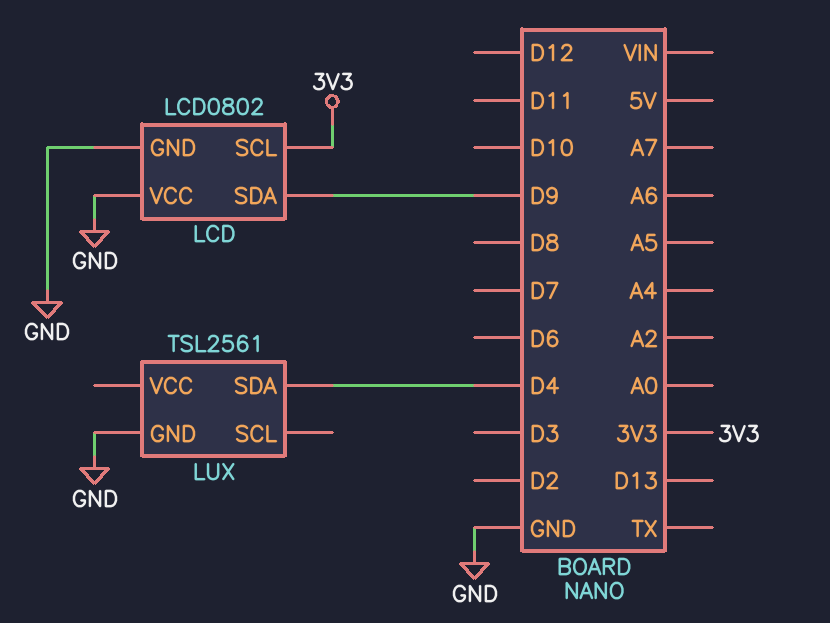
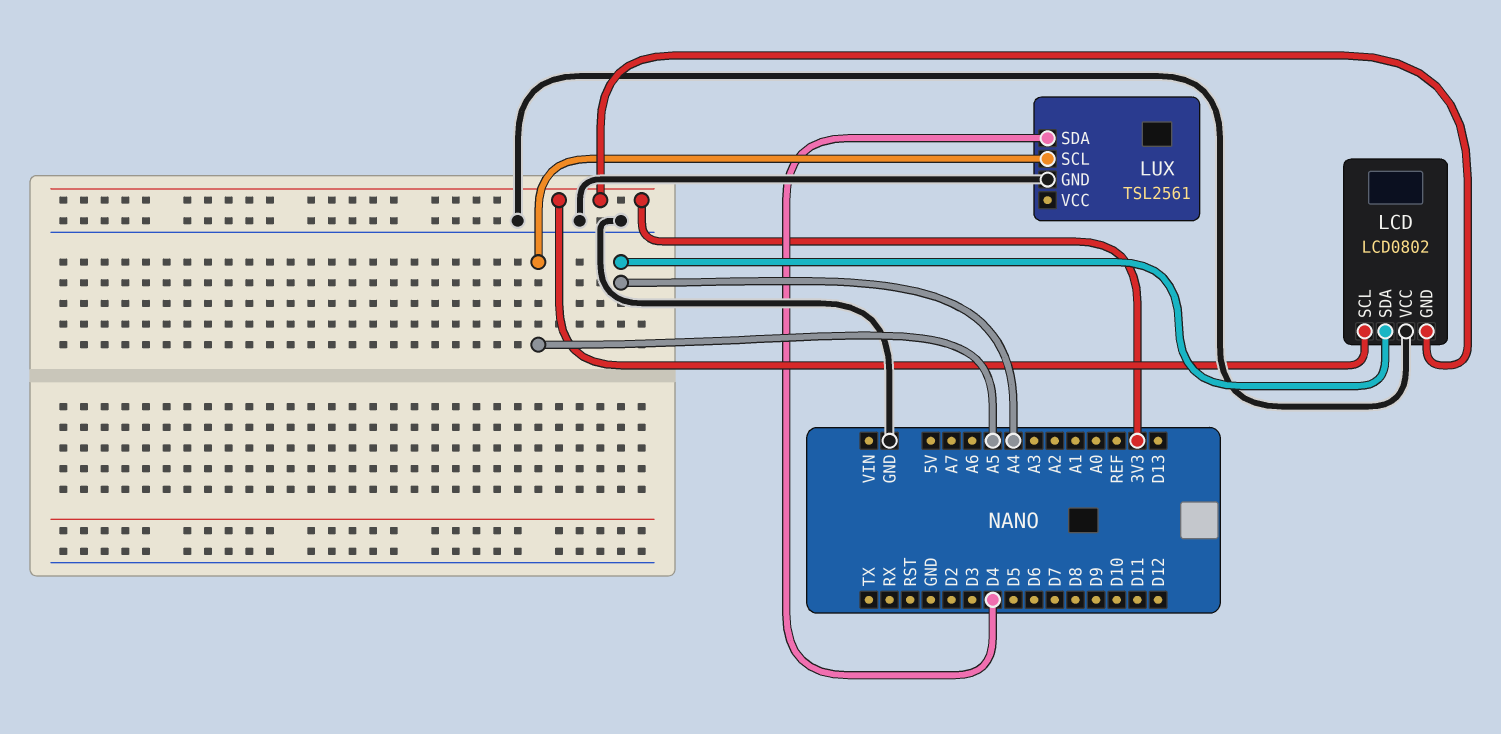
LCD pin GND: GND -> 3V3
LCD pin SDA: D9 -> A4
LUX pin SCL: none -> A5

